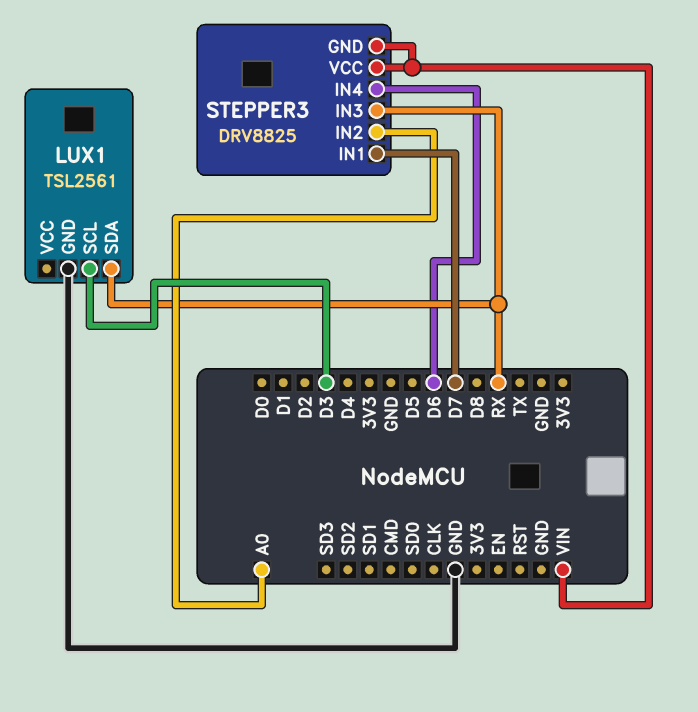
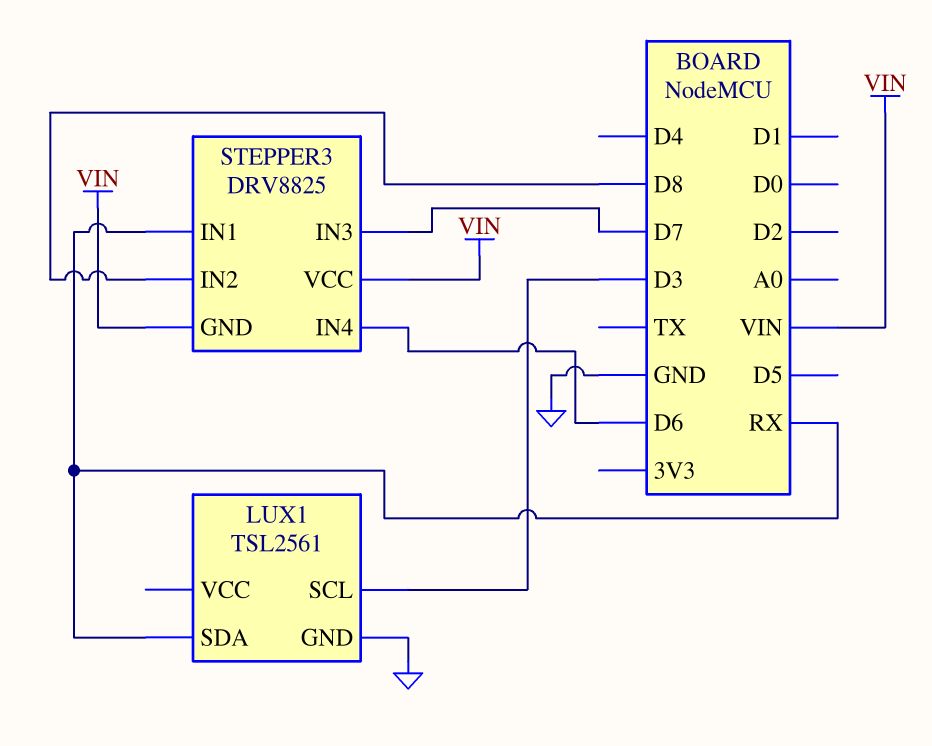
STEPPER3 pin IN1: D7 -> RX
STEPPER3 pin IN2: A0 -> D8
STEPPER3 pin IN3: RX -> D7

